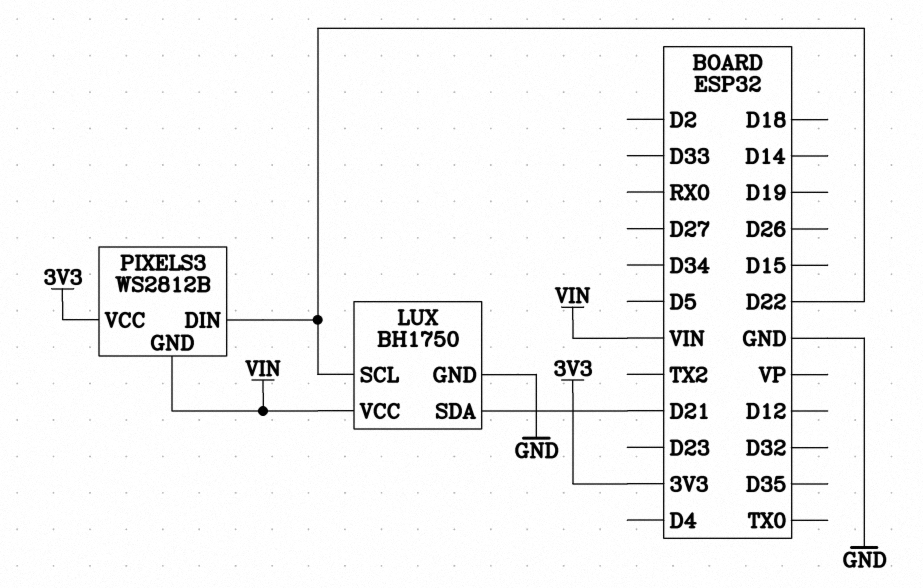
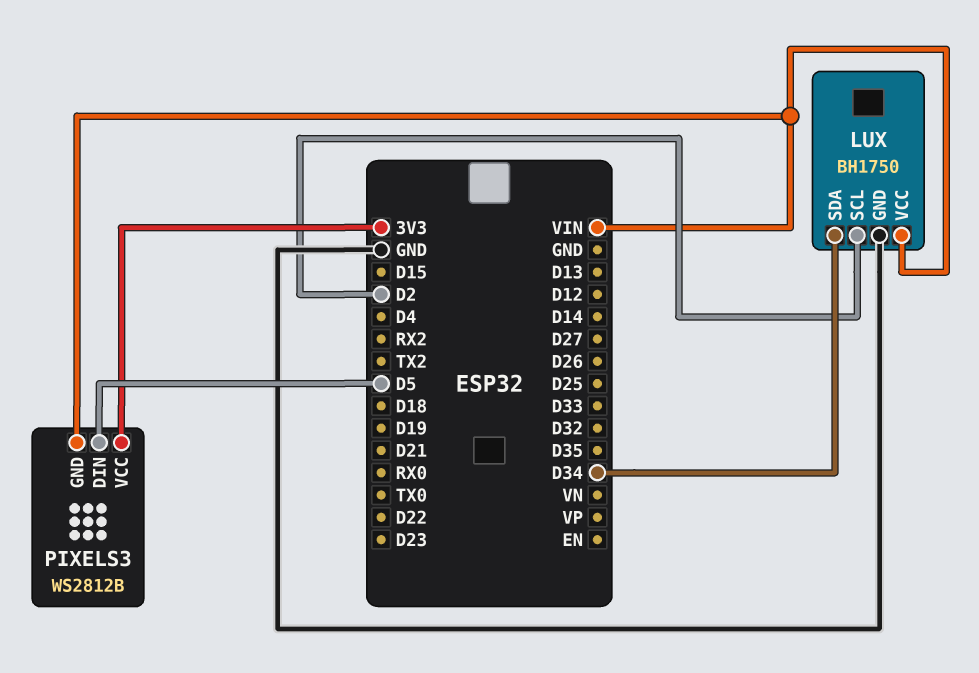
LUX pin SCL: D22 -> D2
LUX pin SDA: D21 -> D34
PIXELS3 pin DIN: D22 -> D5

